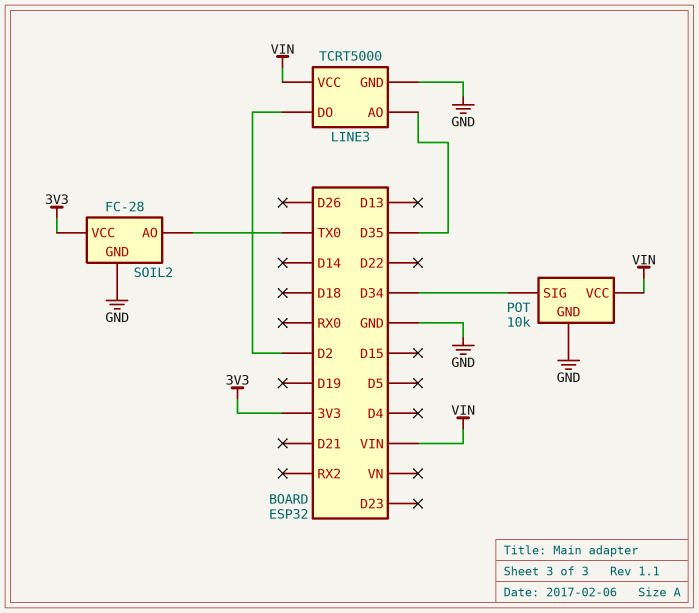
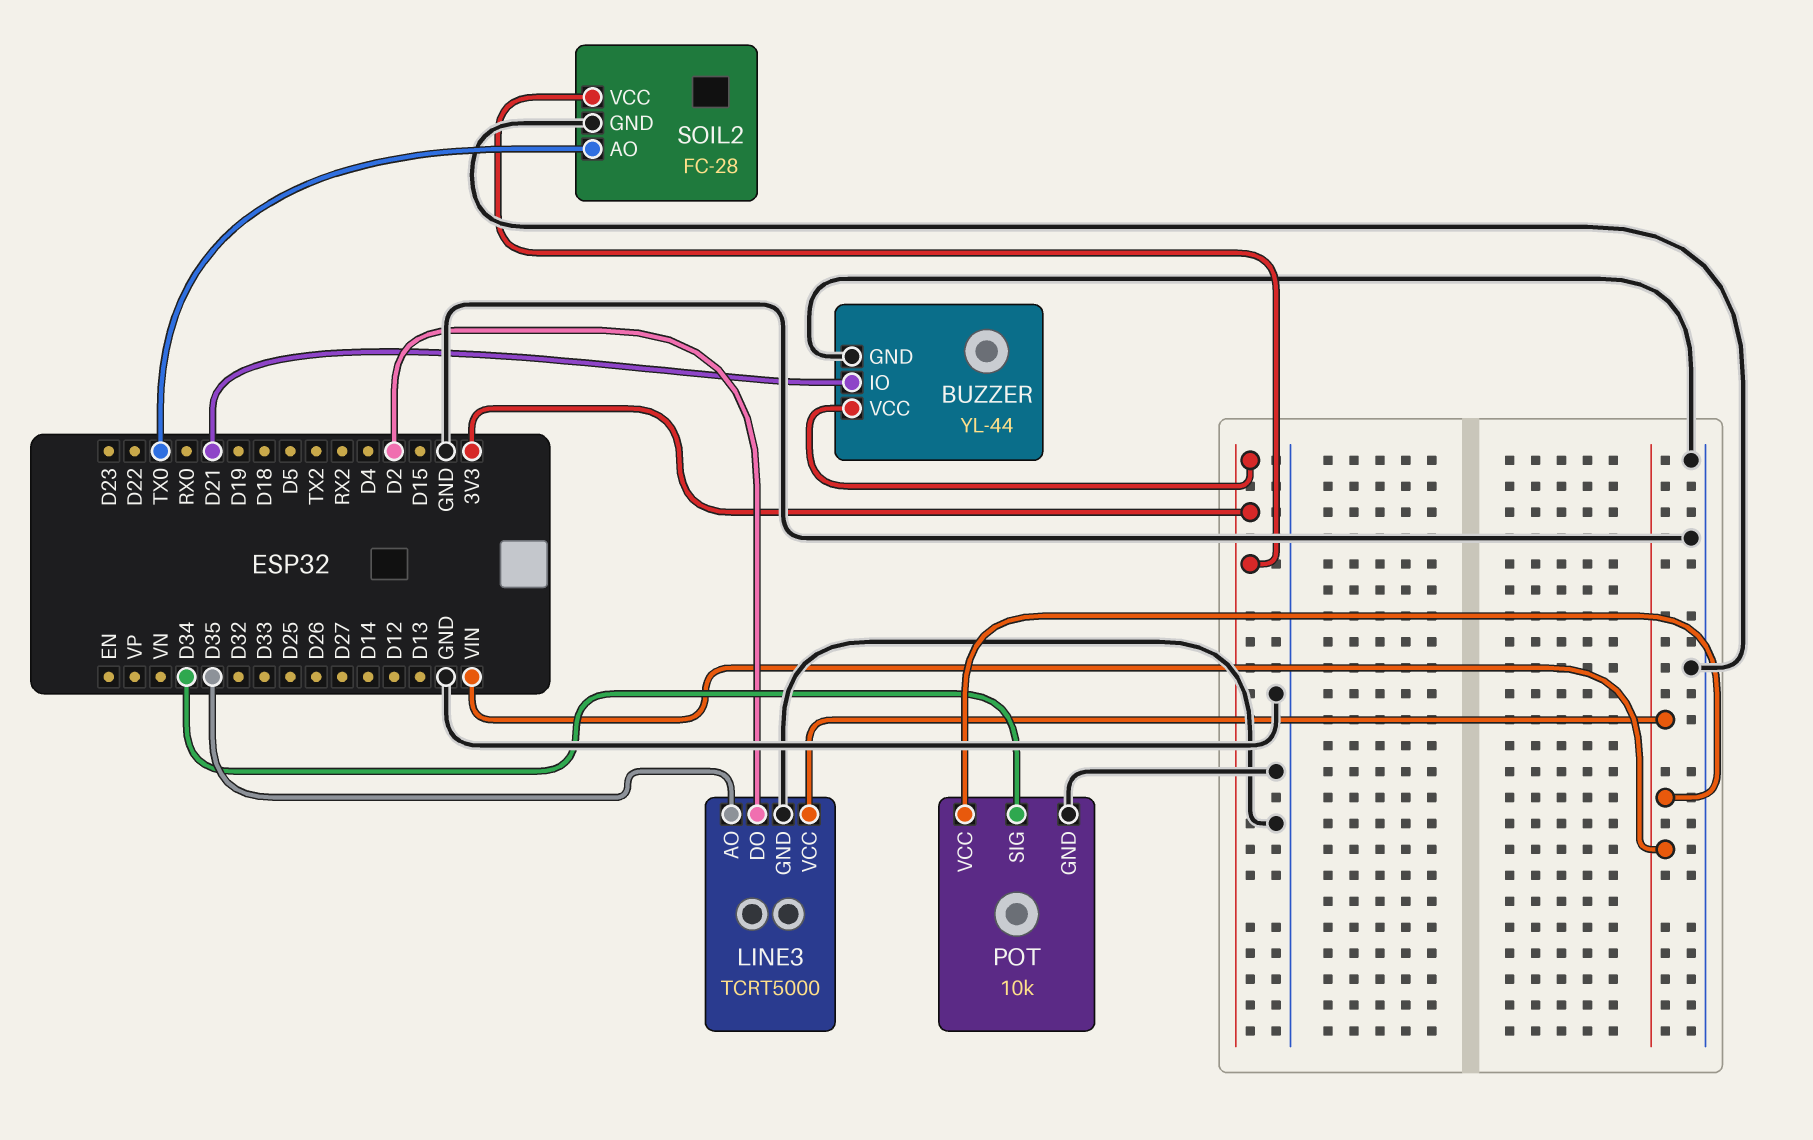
BUZZER: none -> YL-44
BUZZER pin GND: none -> GND
BUZZER pin IO: none -> D21
BUZZER pin VCC: none -> 3V3

